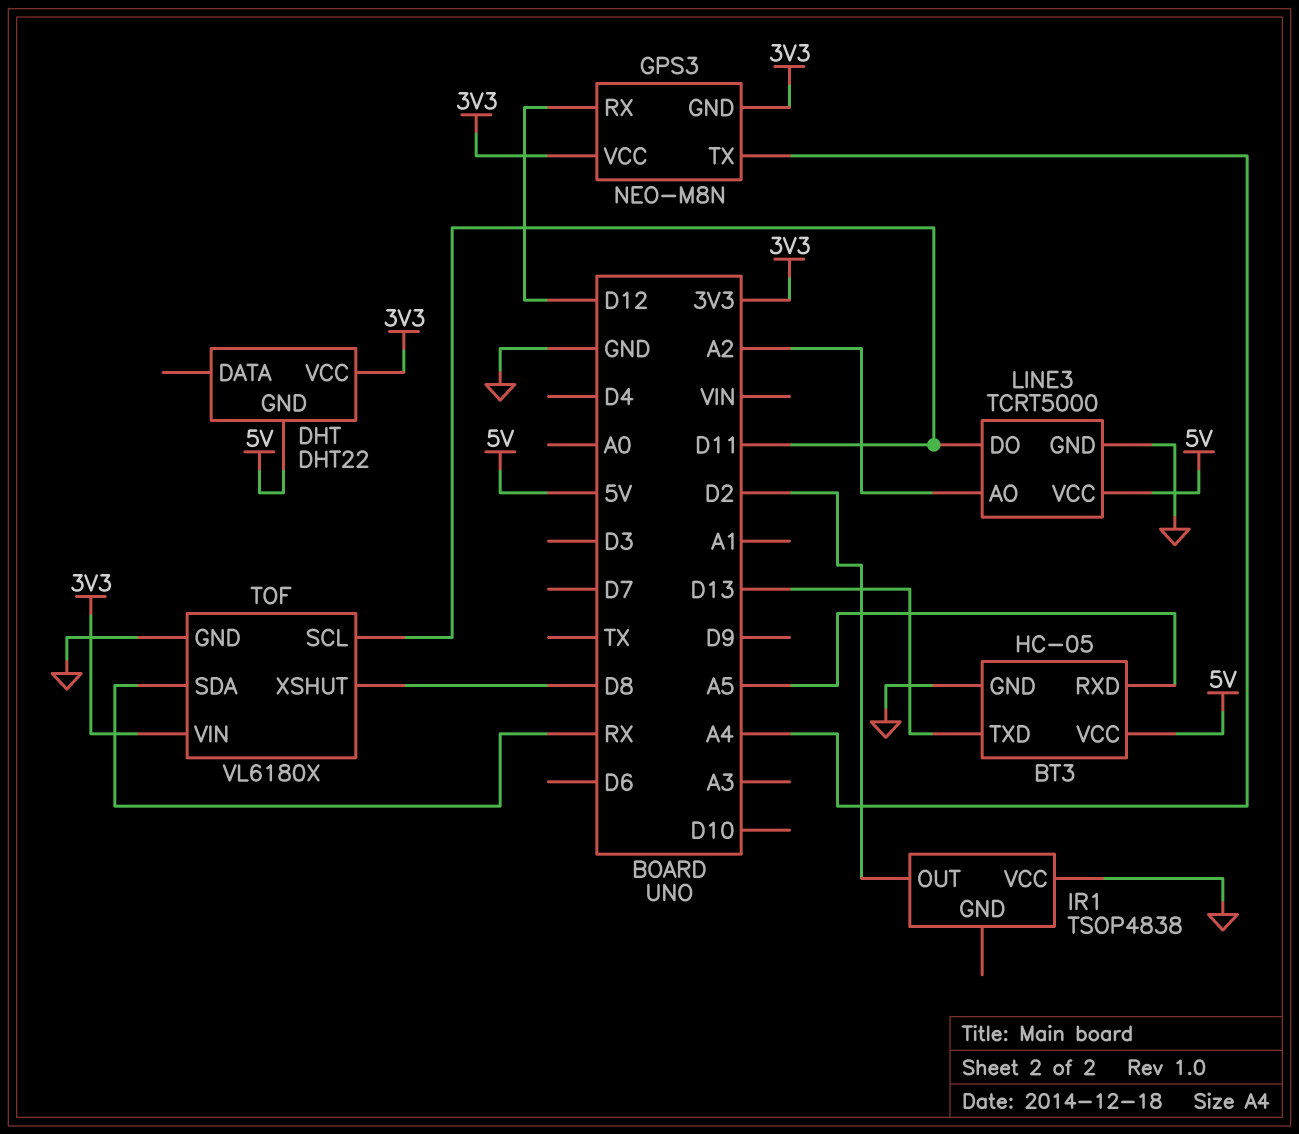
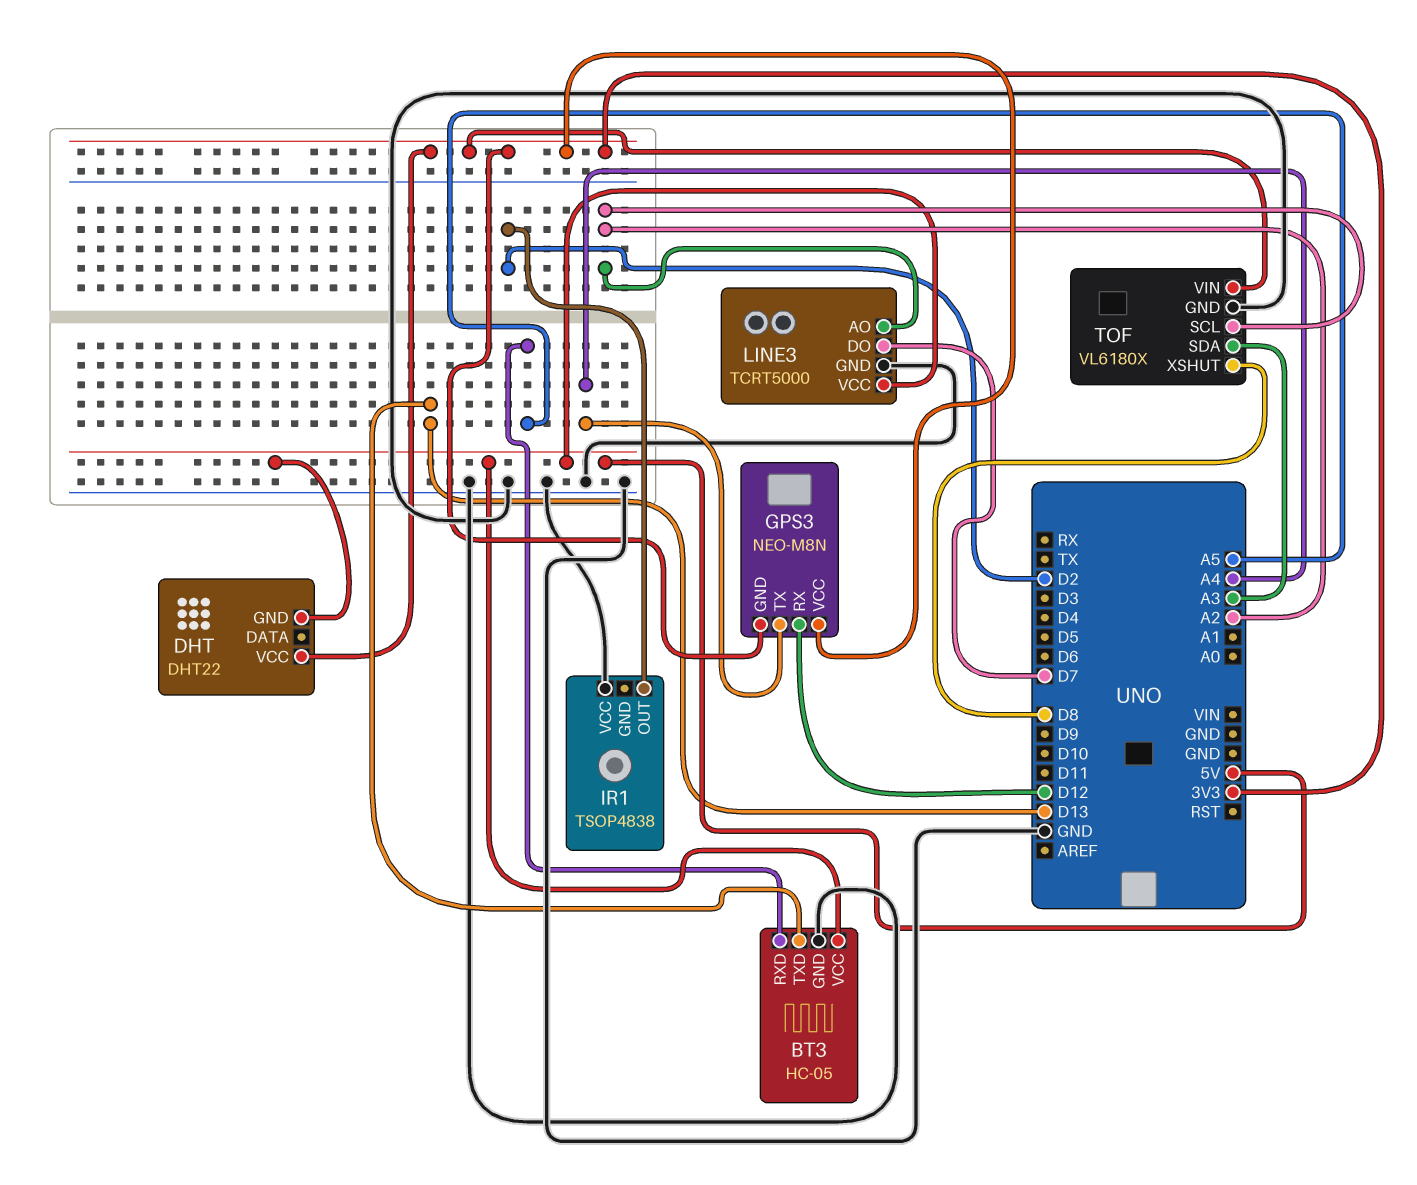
LINE3 pin DO: D11 -> D7
TOF pin SCL: D11 -> A2
TOF pin SDA: RX -> A3

